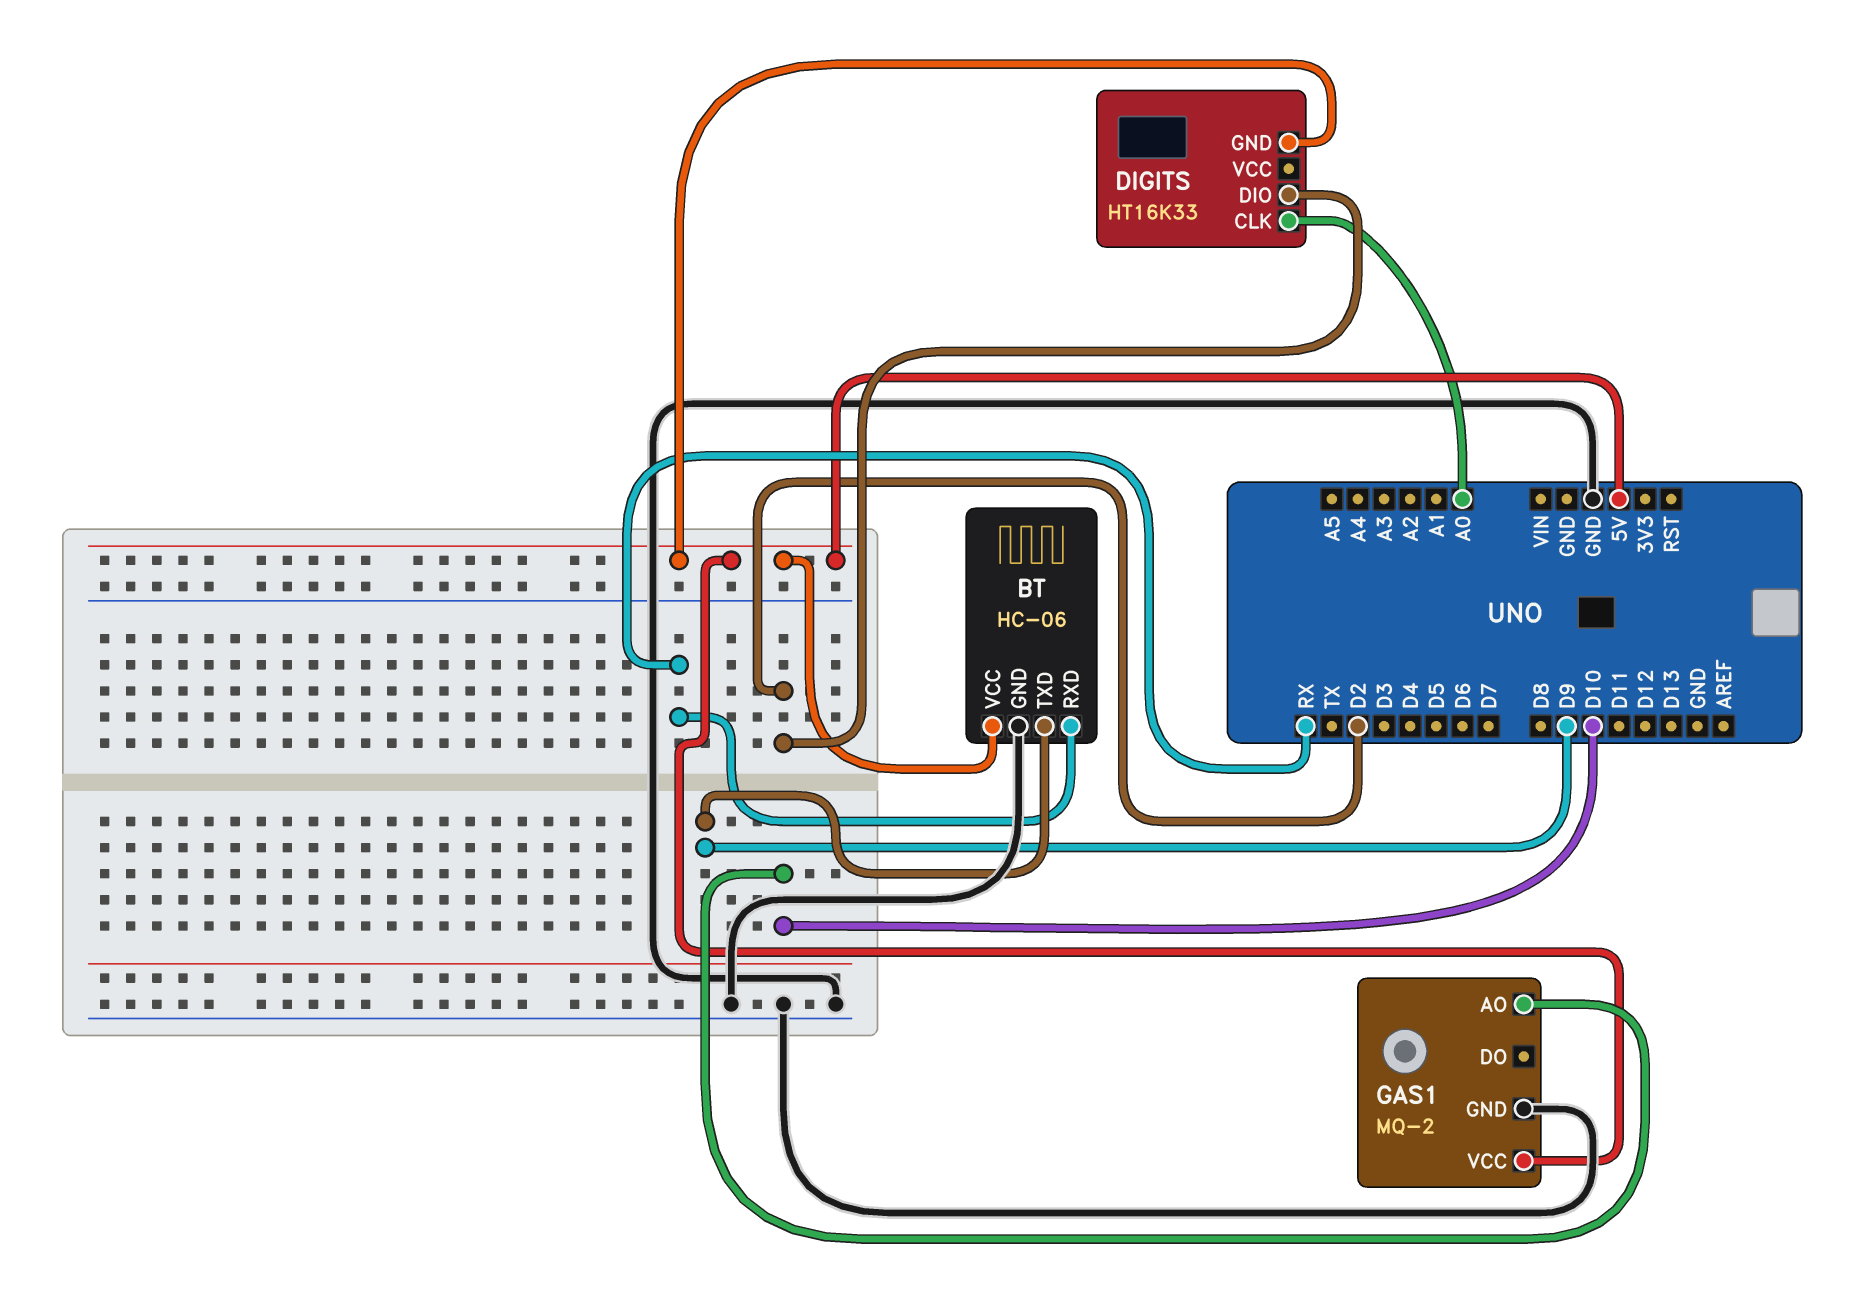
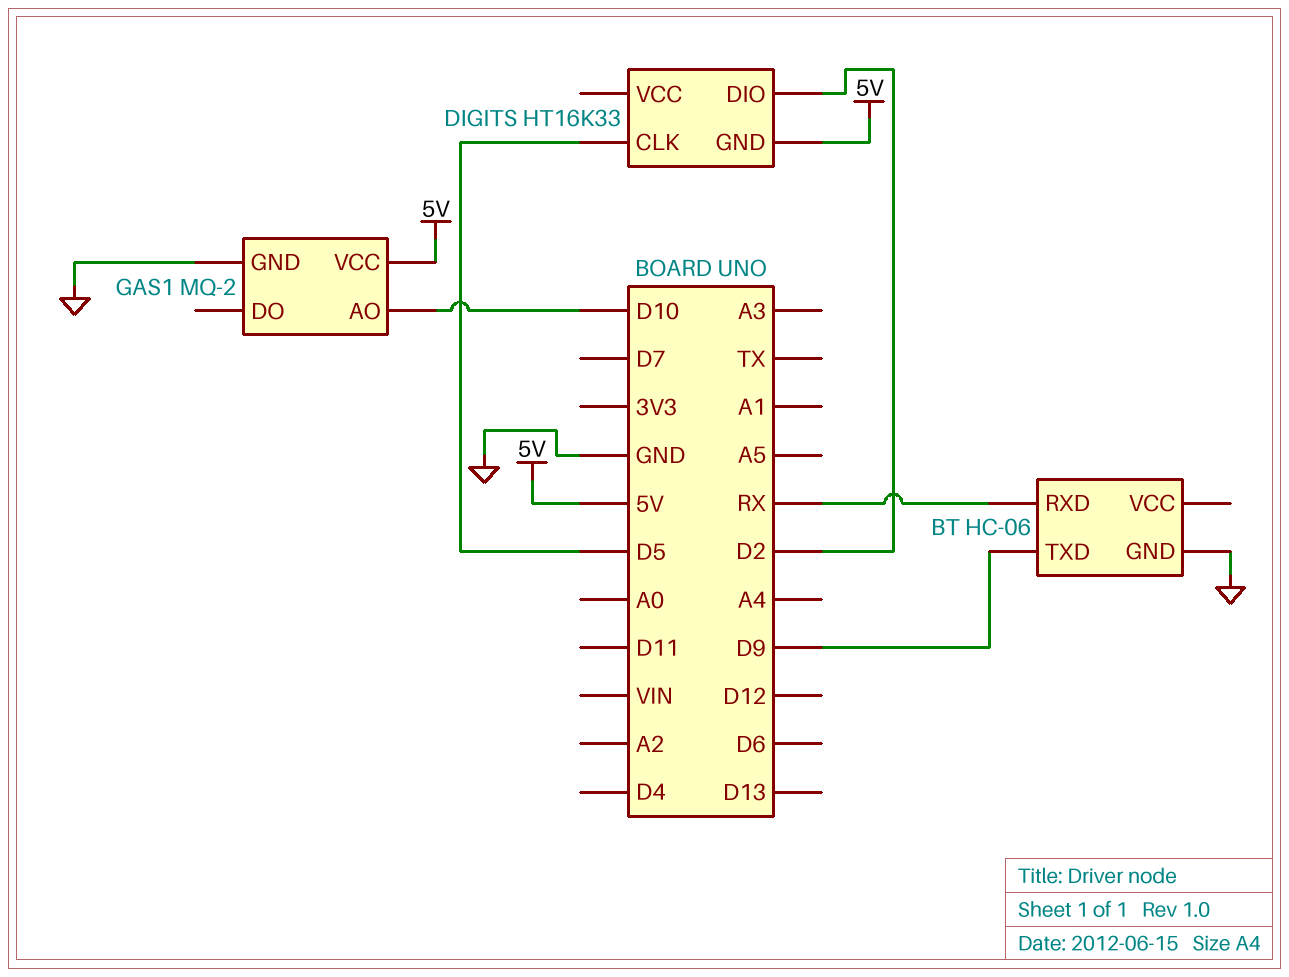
BT pin VCC: 5V -> none
DIGITS pin CLK: A0 -> D5

